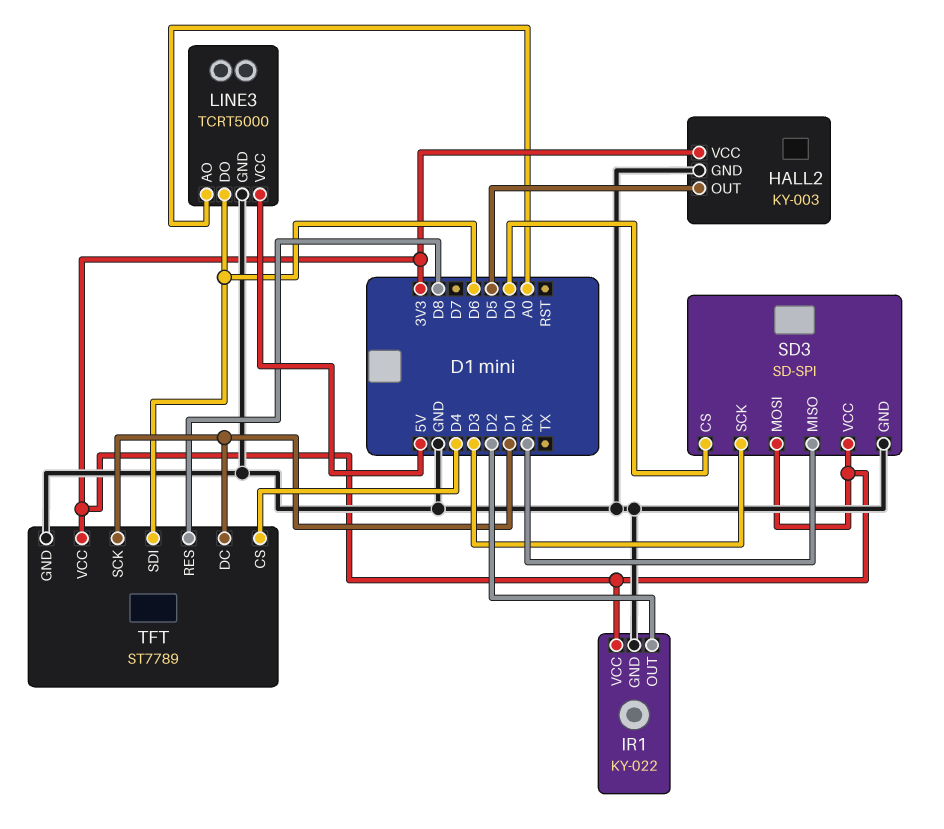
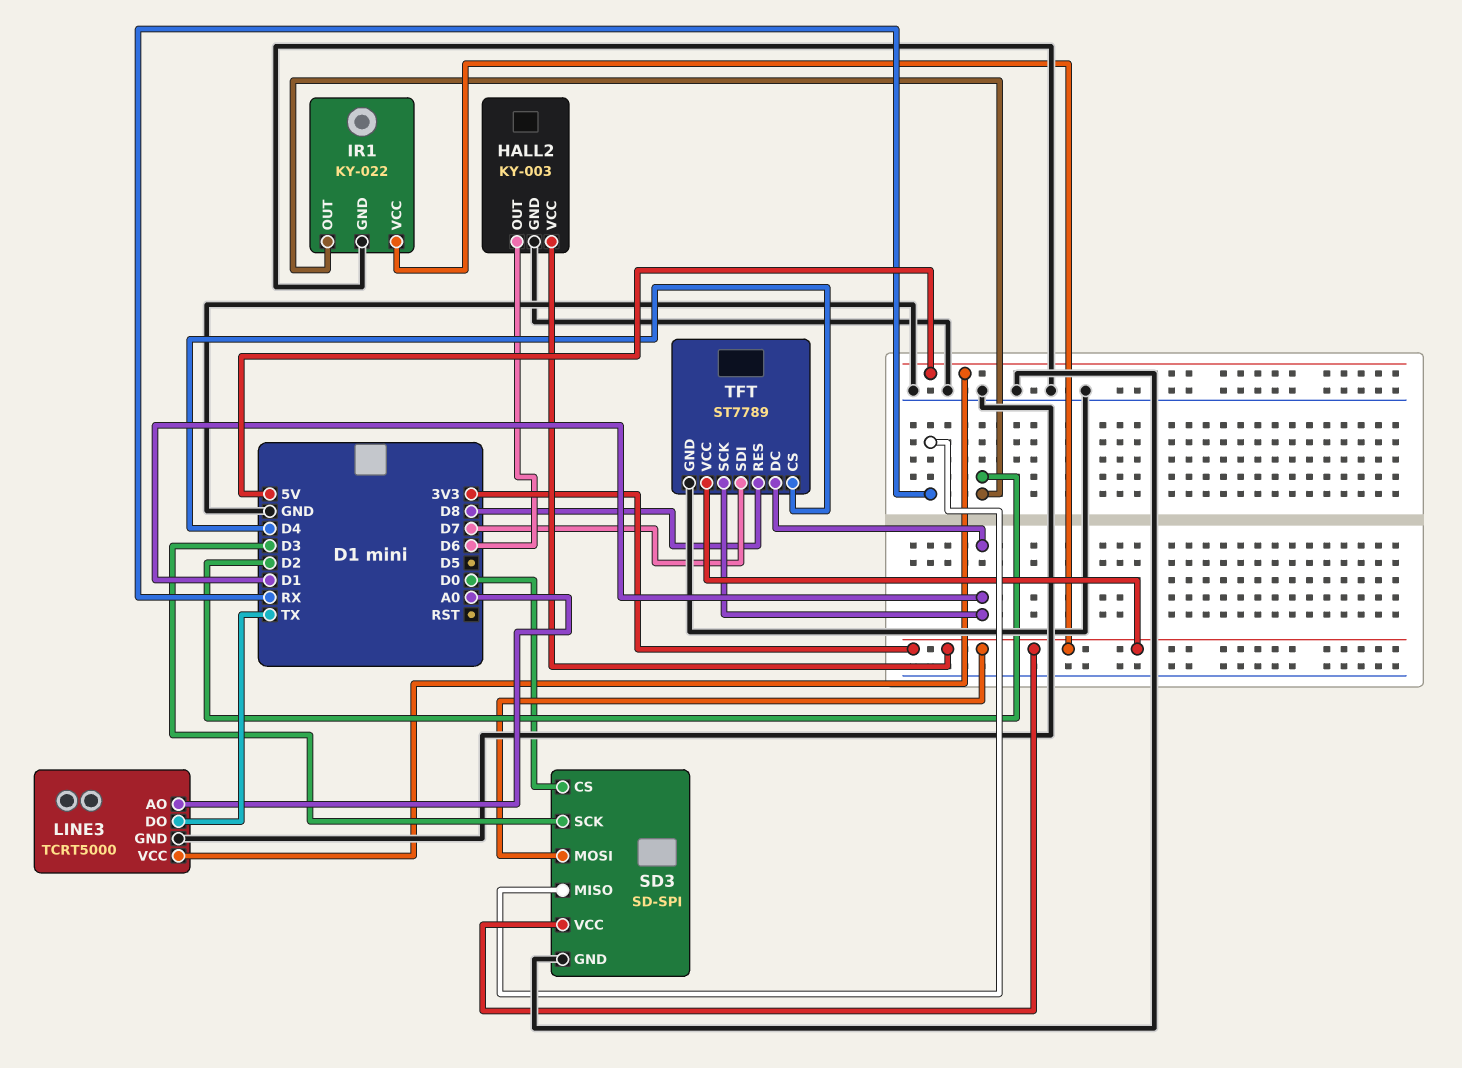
HALL2 pin OUT: D5 -> D6
LINE3 pin DO: D6 -> TX
TFT pin SDI: D6 -> D7

